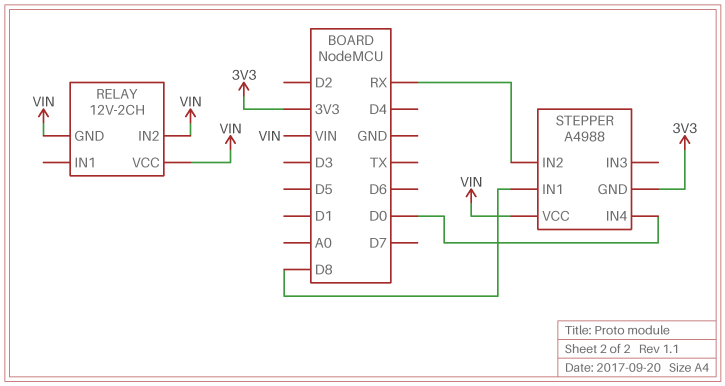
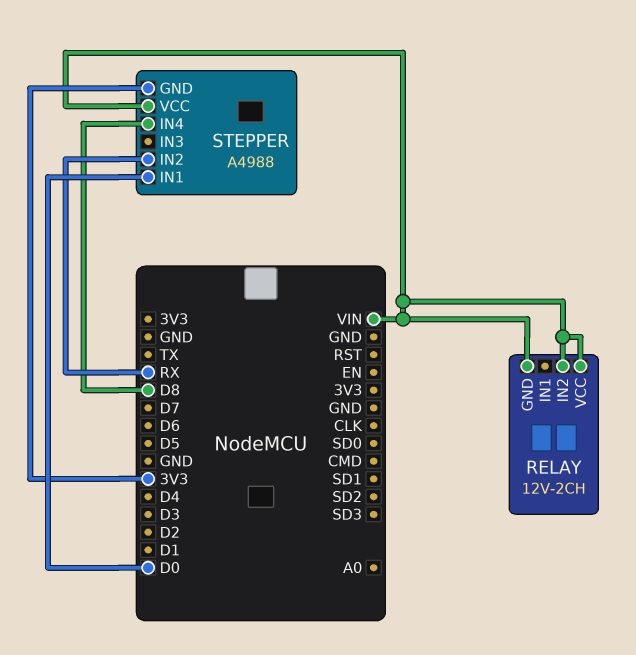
STEPPER pin IN1: D8 -> D0
STEPPER pin IN4: D0 -> D8

